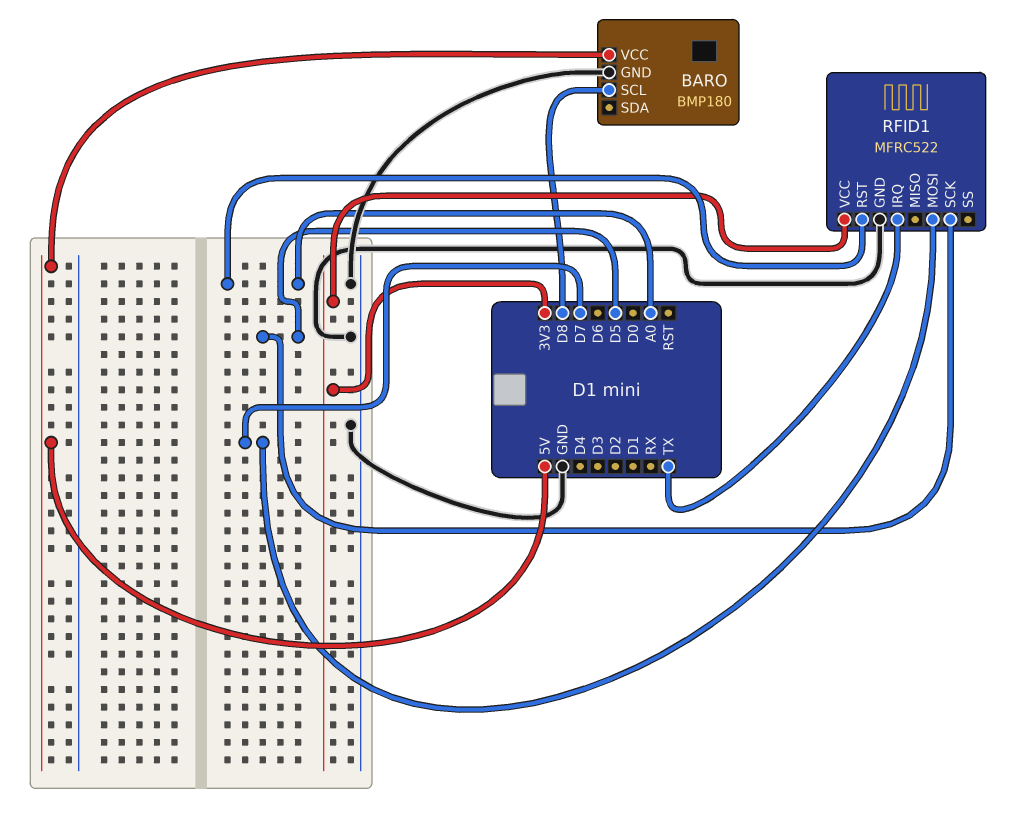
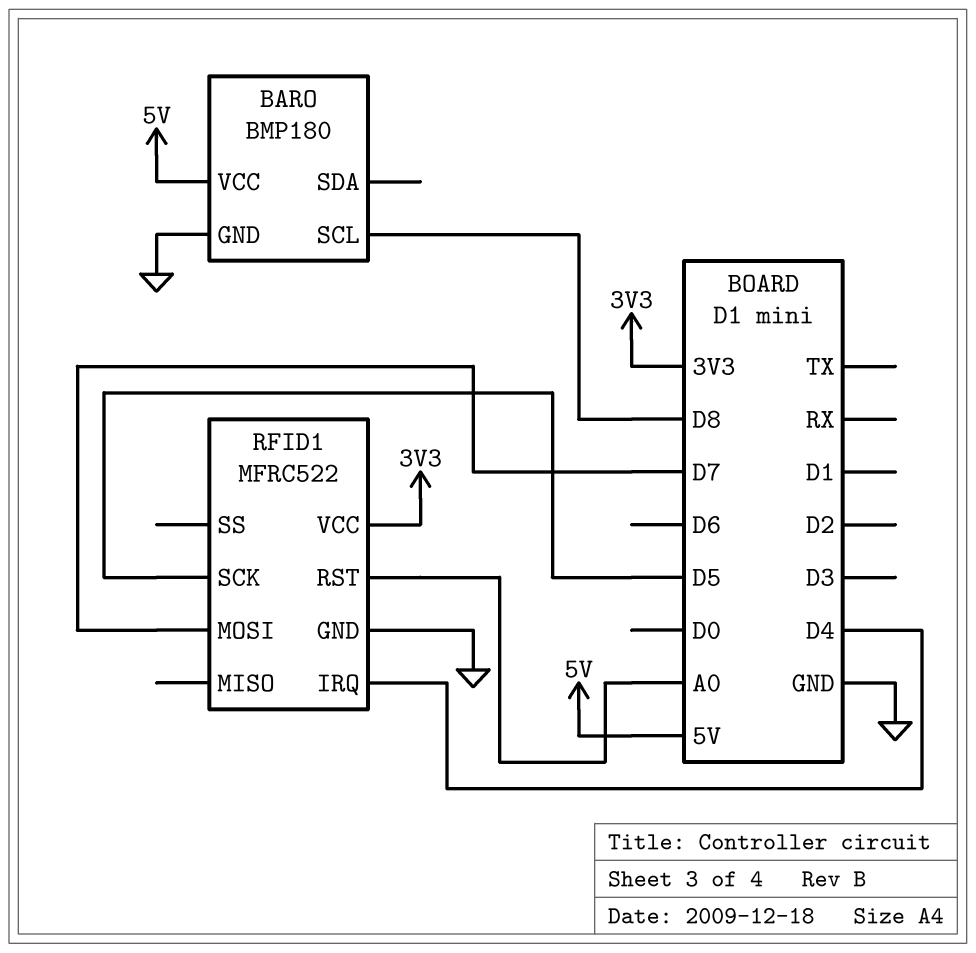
RFID1 pin IRQ: TX -> D4

